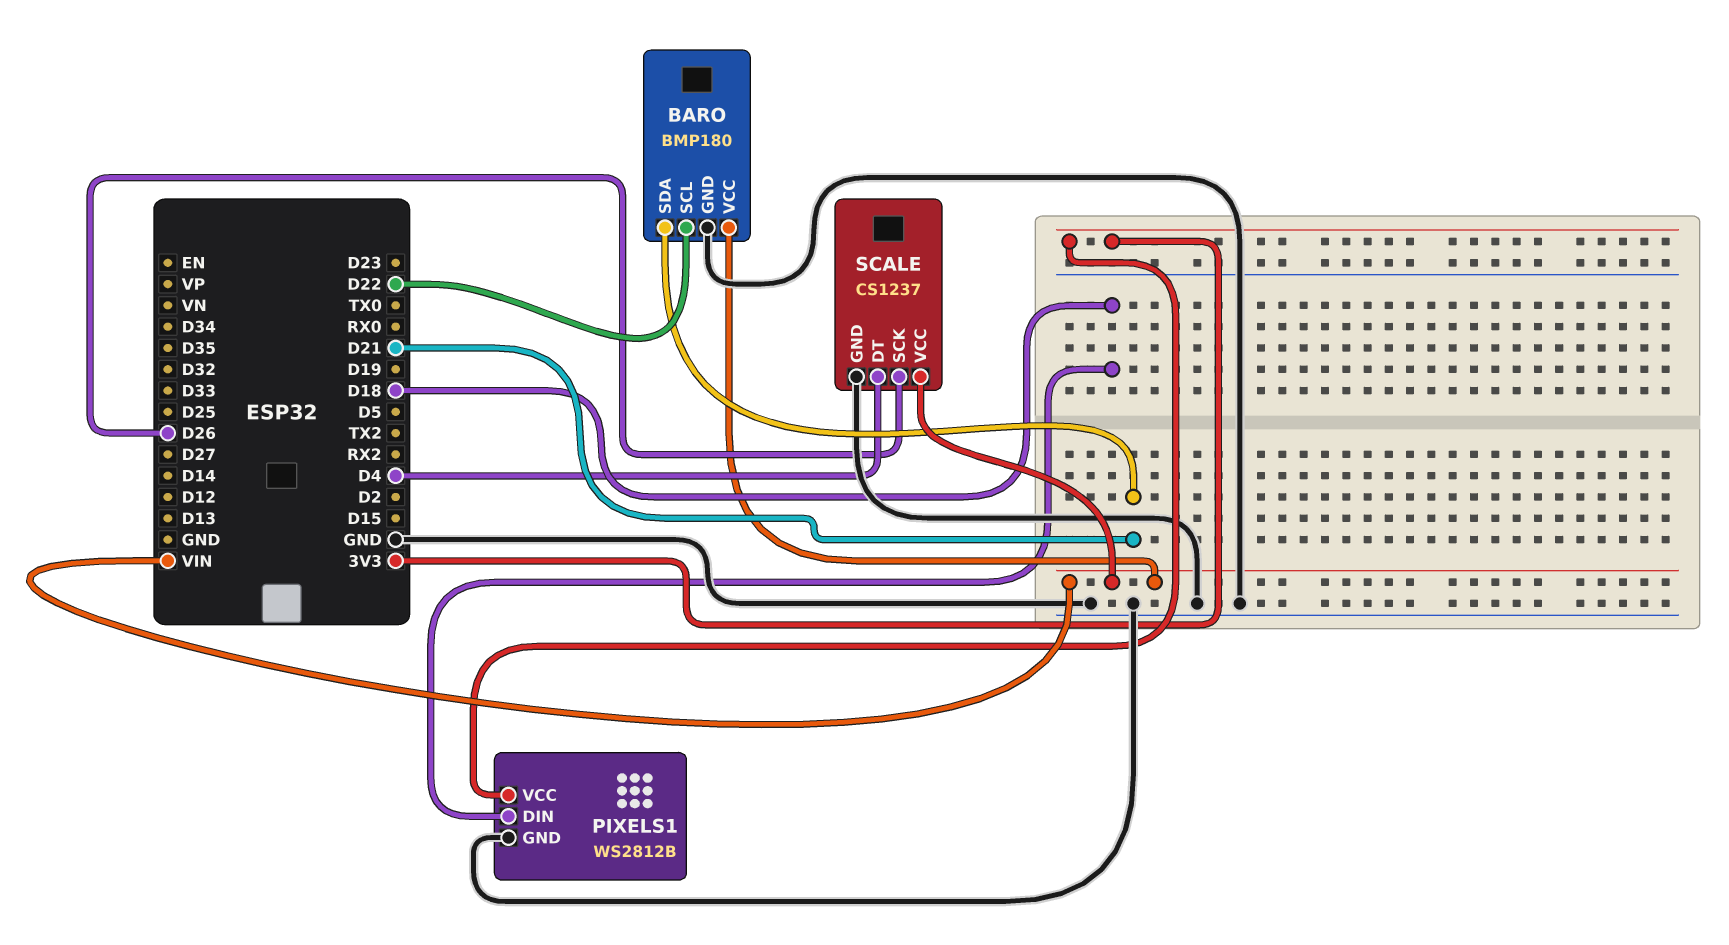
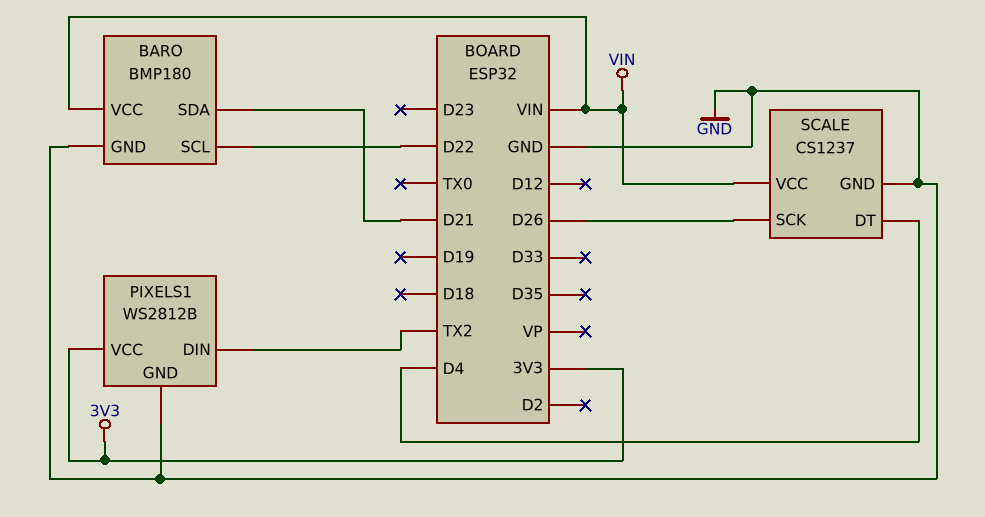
PIXELS1 pin DIN: D18 -> TX2

